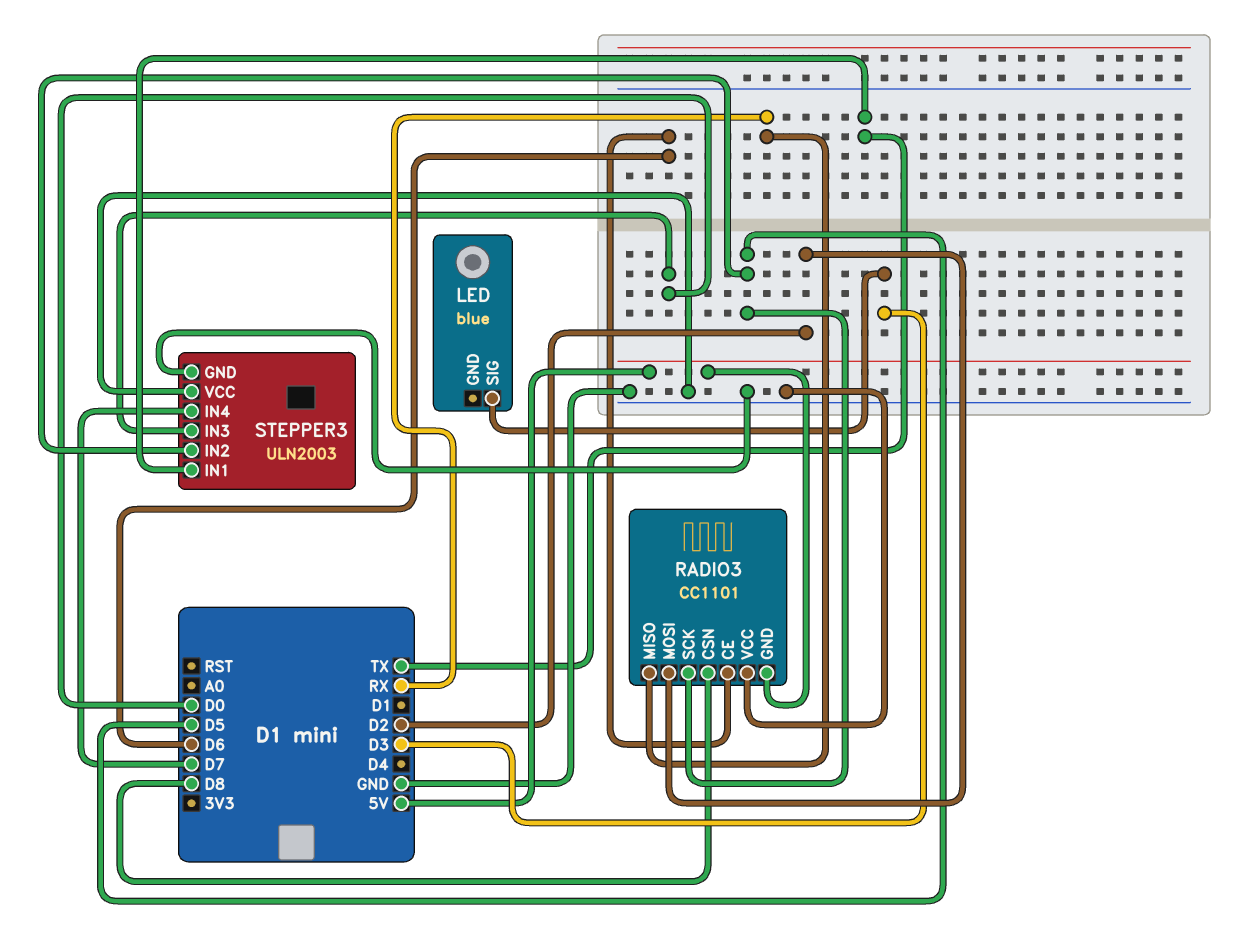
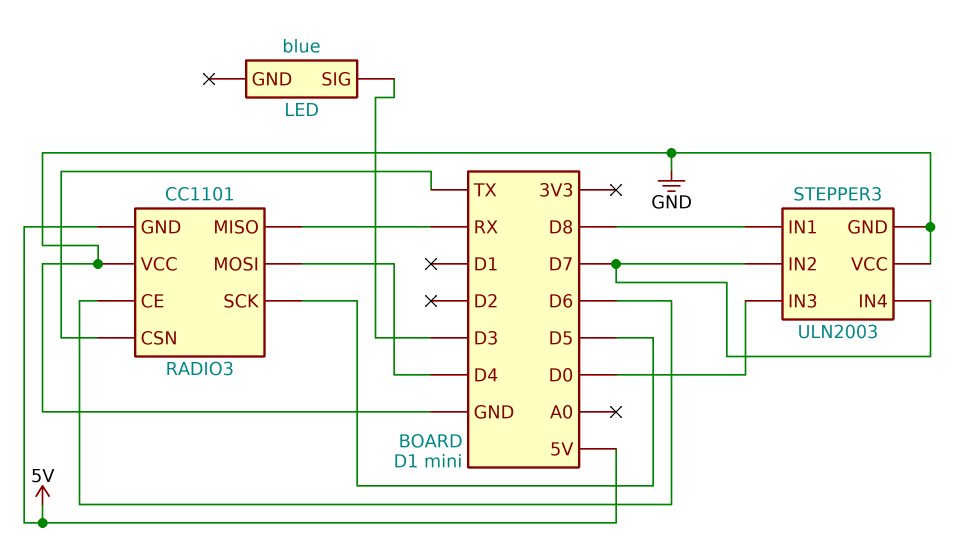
RADIO3 pin CSN: D8 -> TX
RADIO3 pin MOSI: D2 -> D4
STEPPER3 pin IN1: TX -> D8
STEPPER3 pin IN2: D5 -> D7

